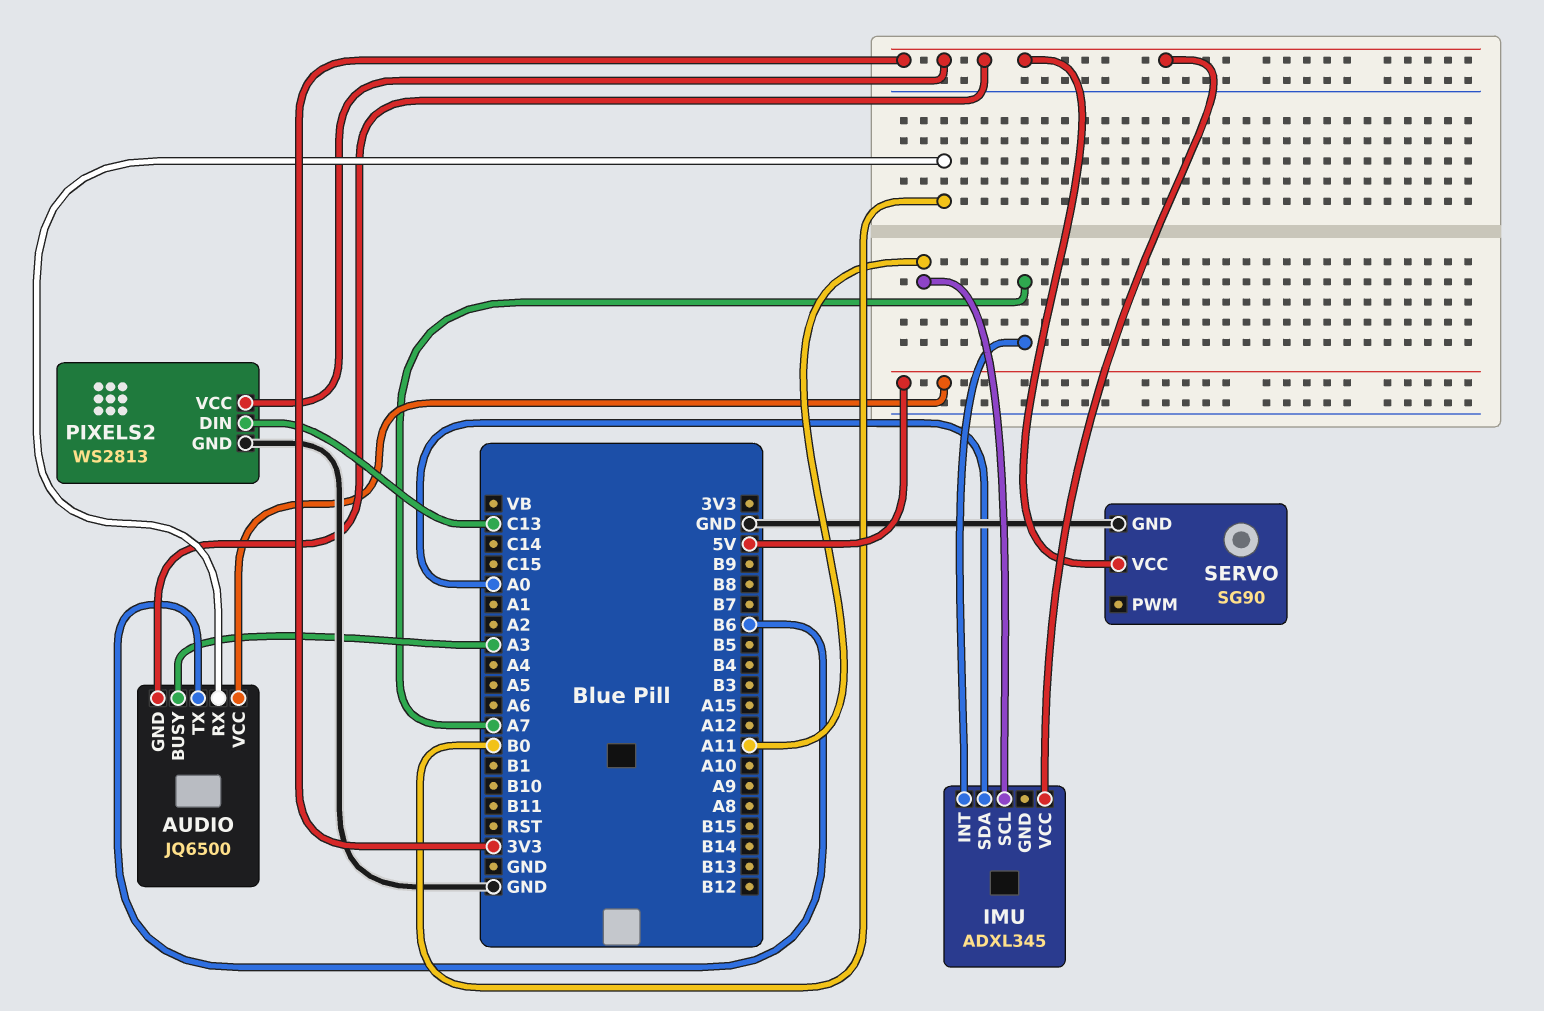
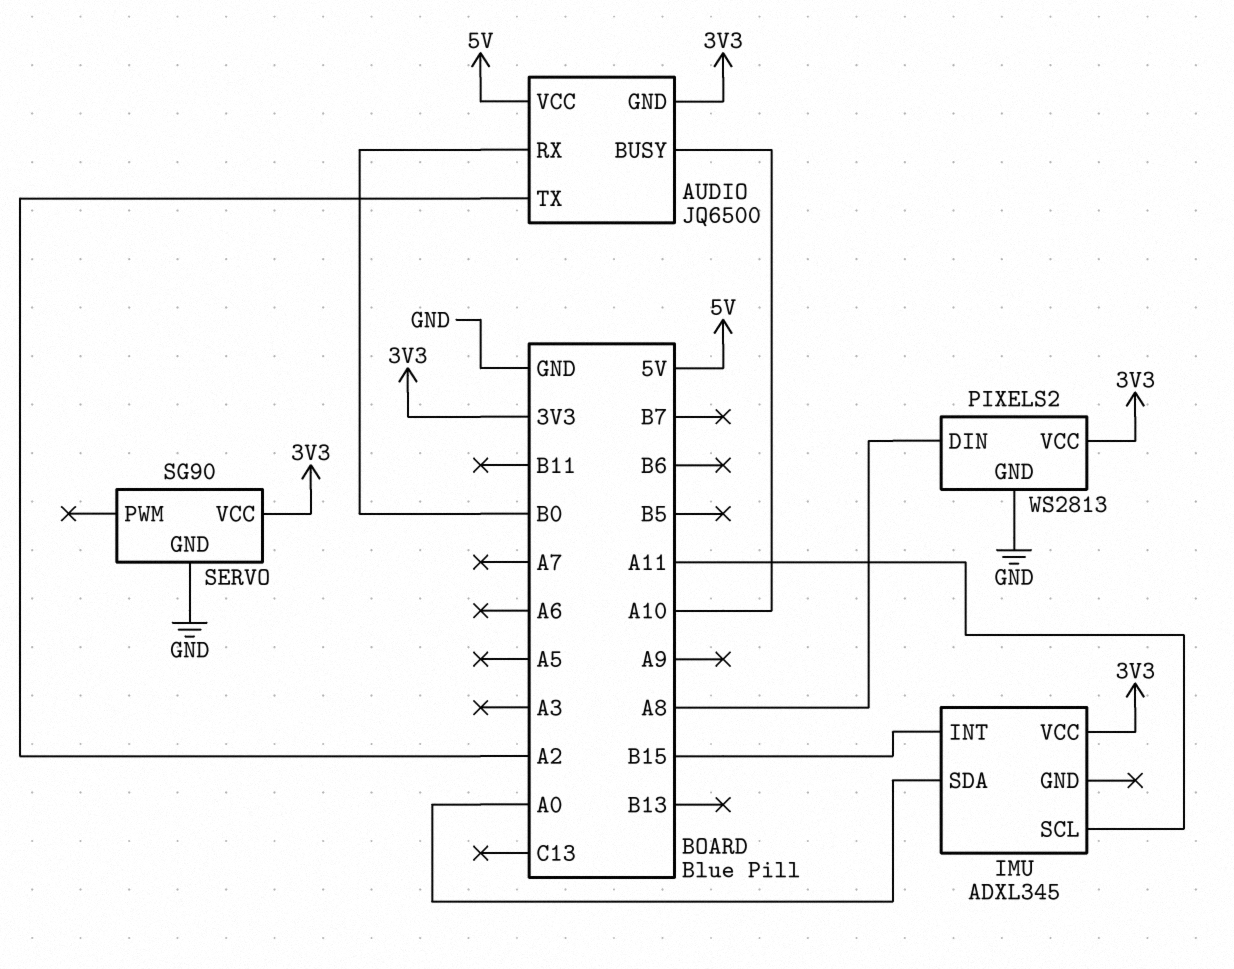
AUDIO pin BUSY: A3 -> A10
AUDIO pin TX: B6 -> A2
IMU pin INT: A7 -> B15
PIXELS2 pin DIN: C13 -> A8

